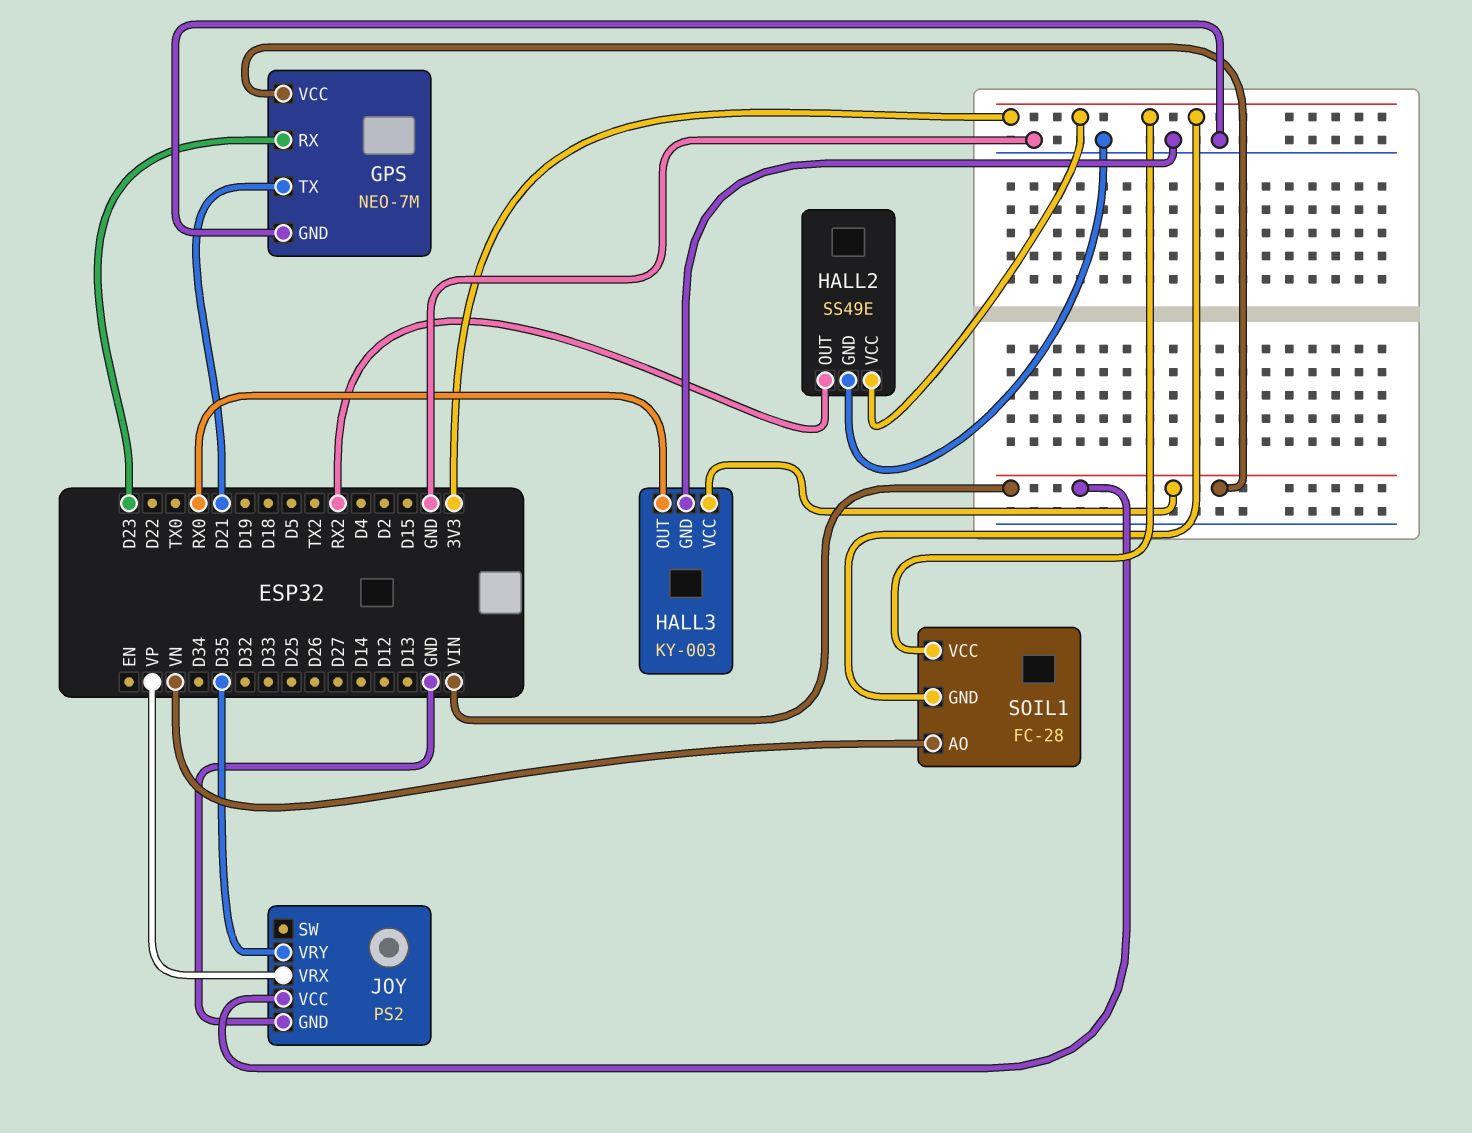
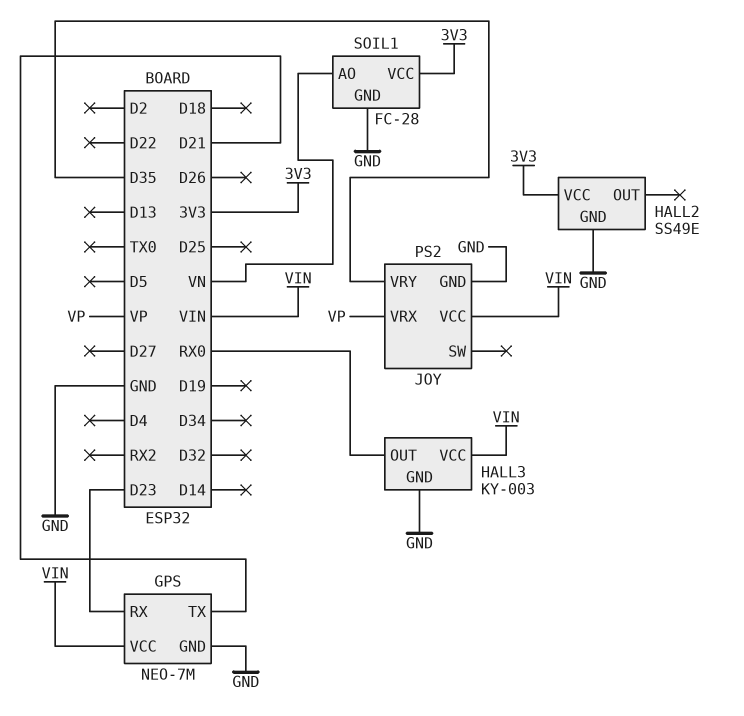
HALL2 pin OUT: RX2 -> none
SOIL1 pin GND: 3V3 -> GND

